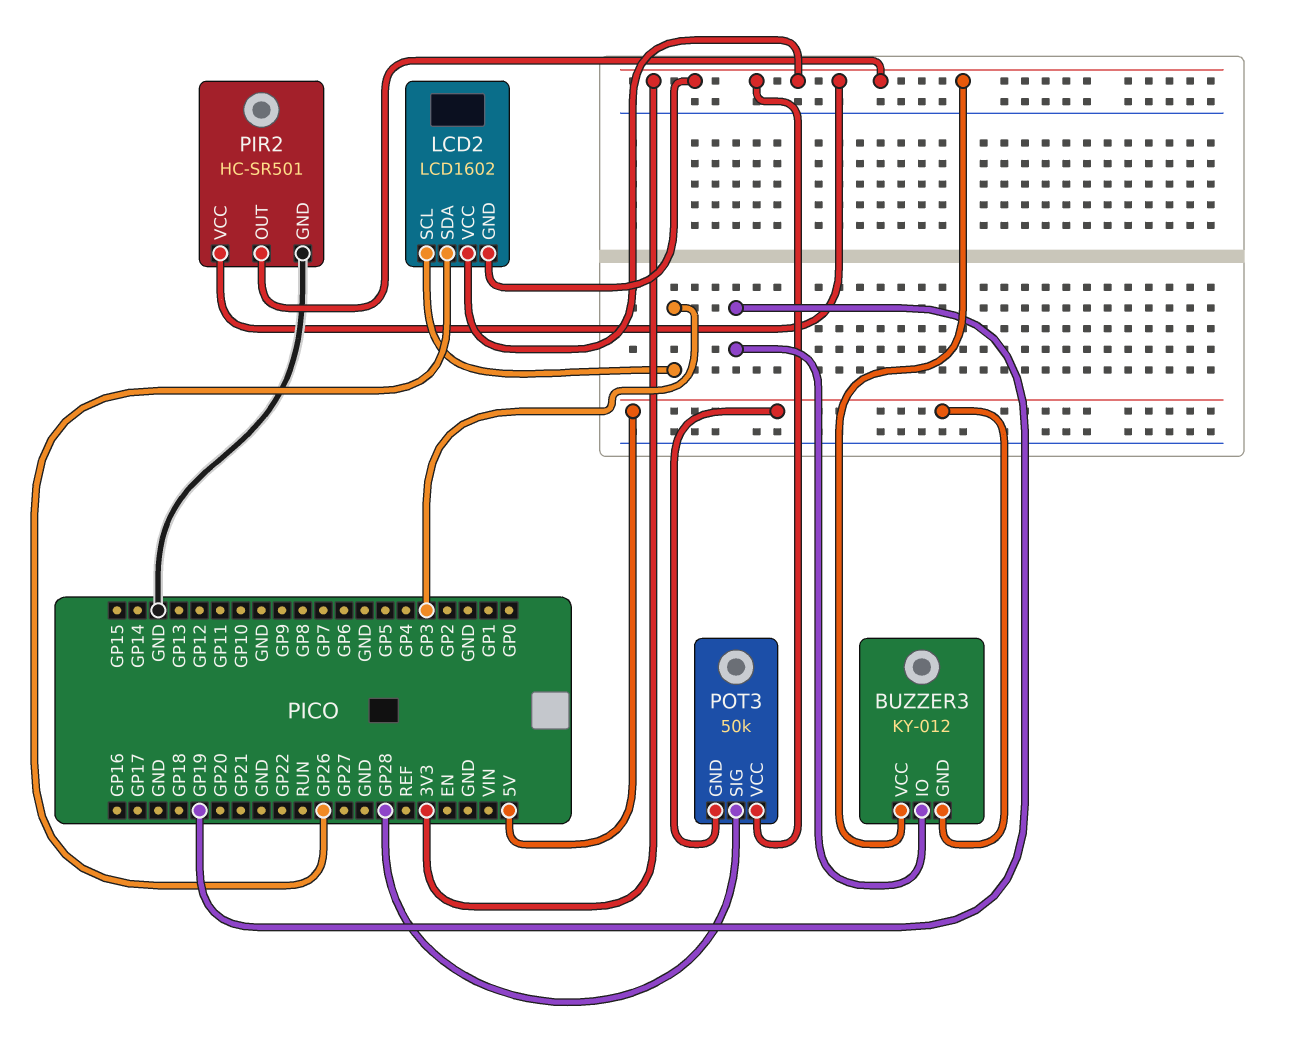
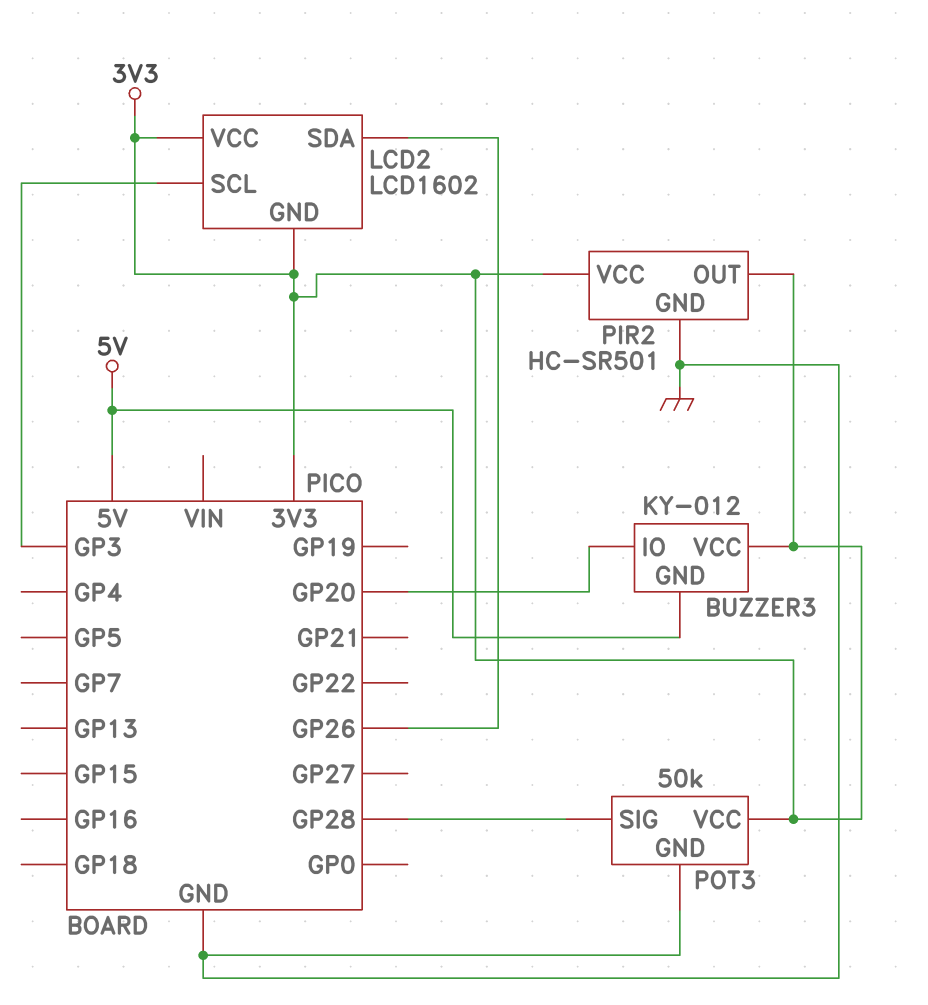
BUZZER3 pin IO: GP19 -> GP20
POT3 pin GND: 5V -> GND

